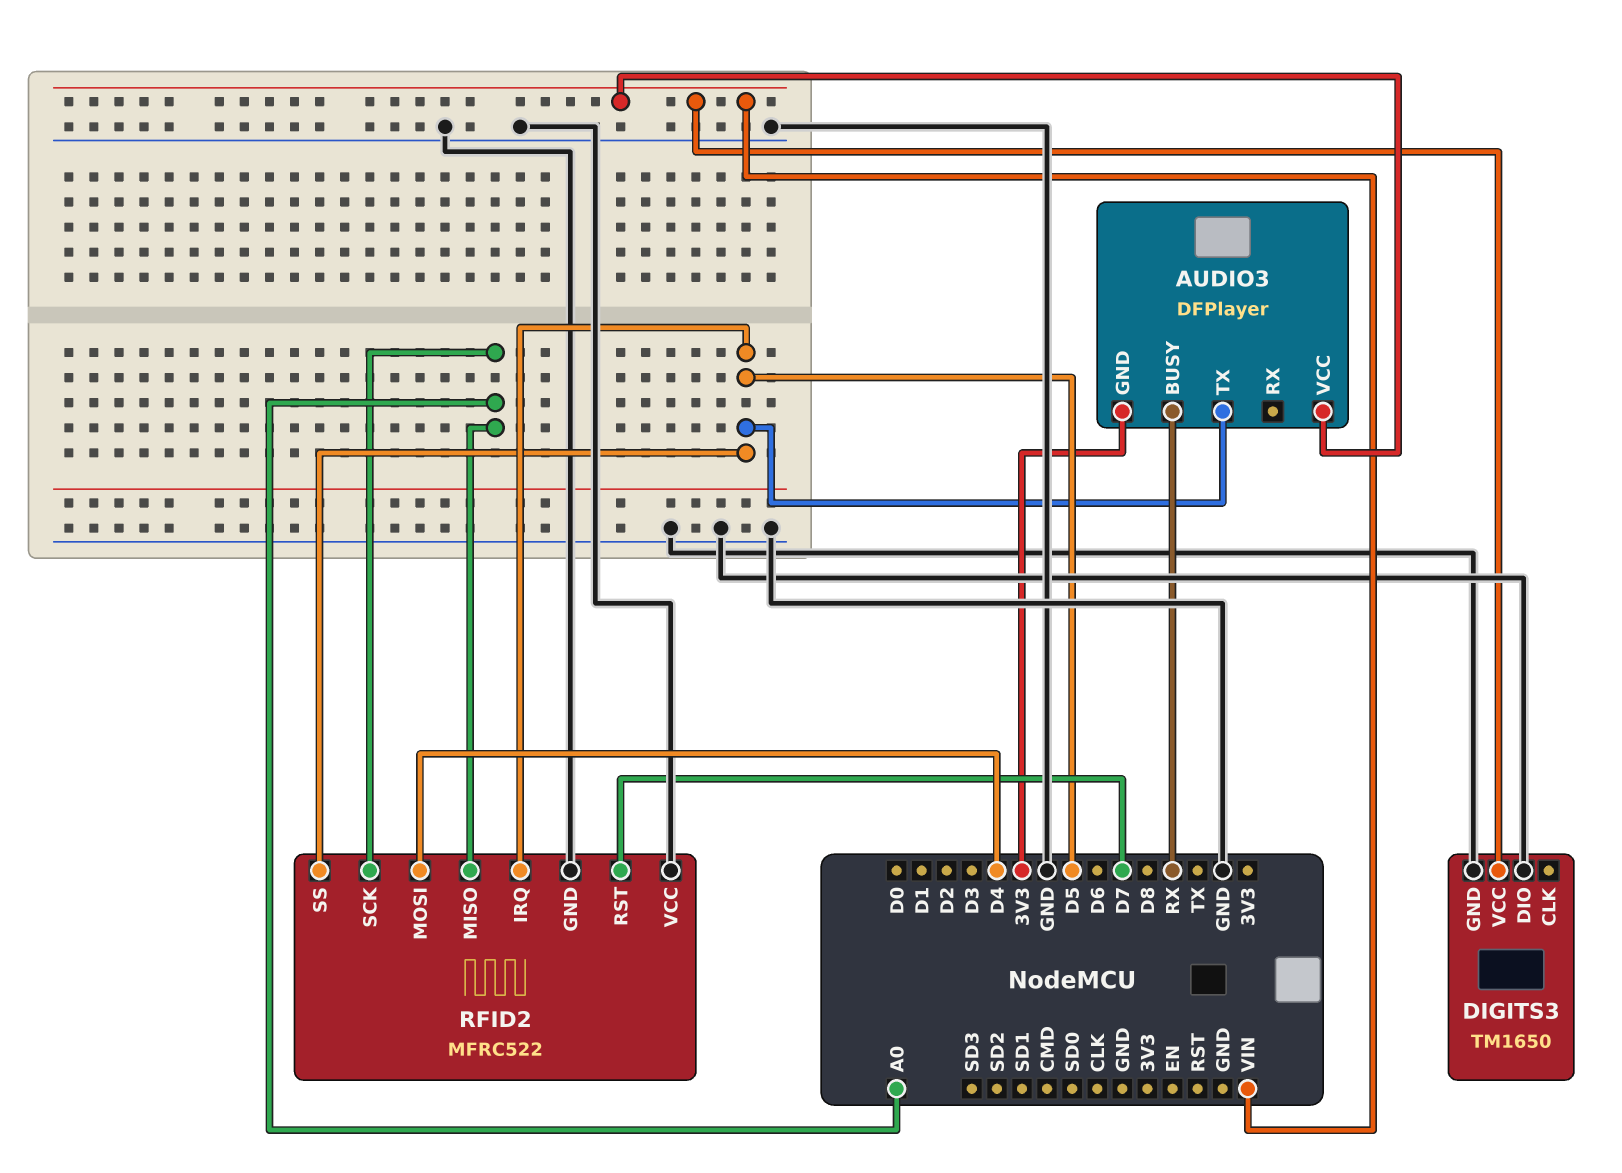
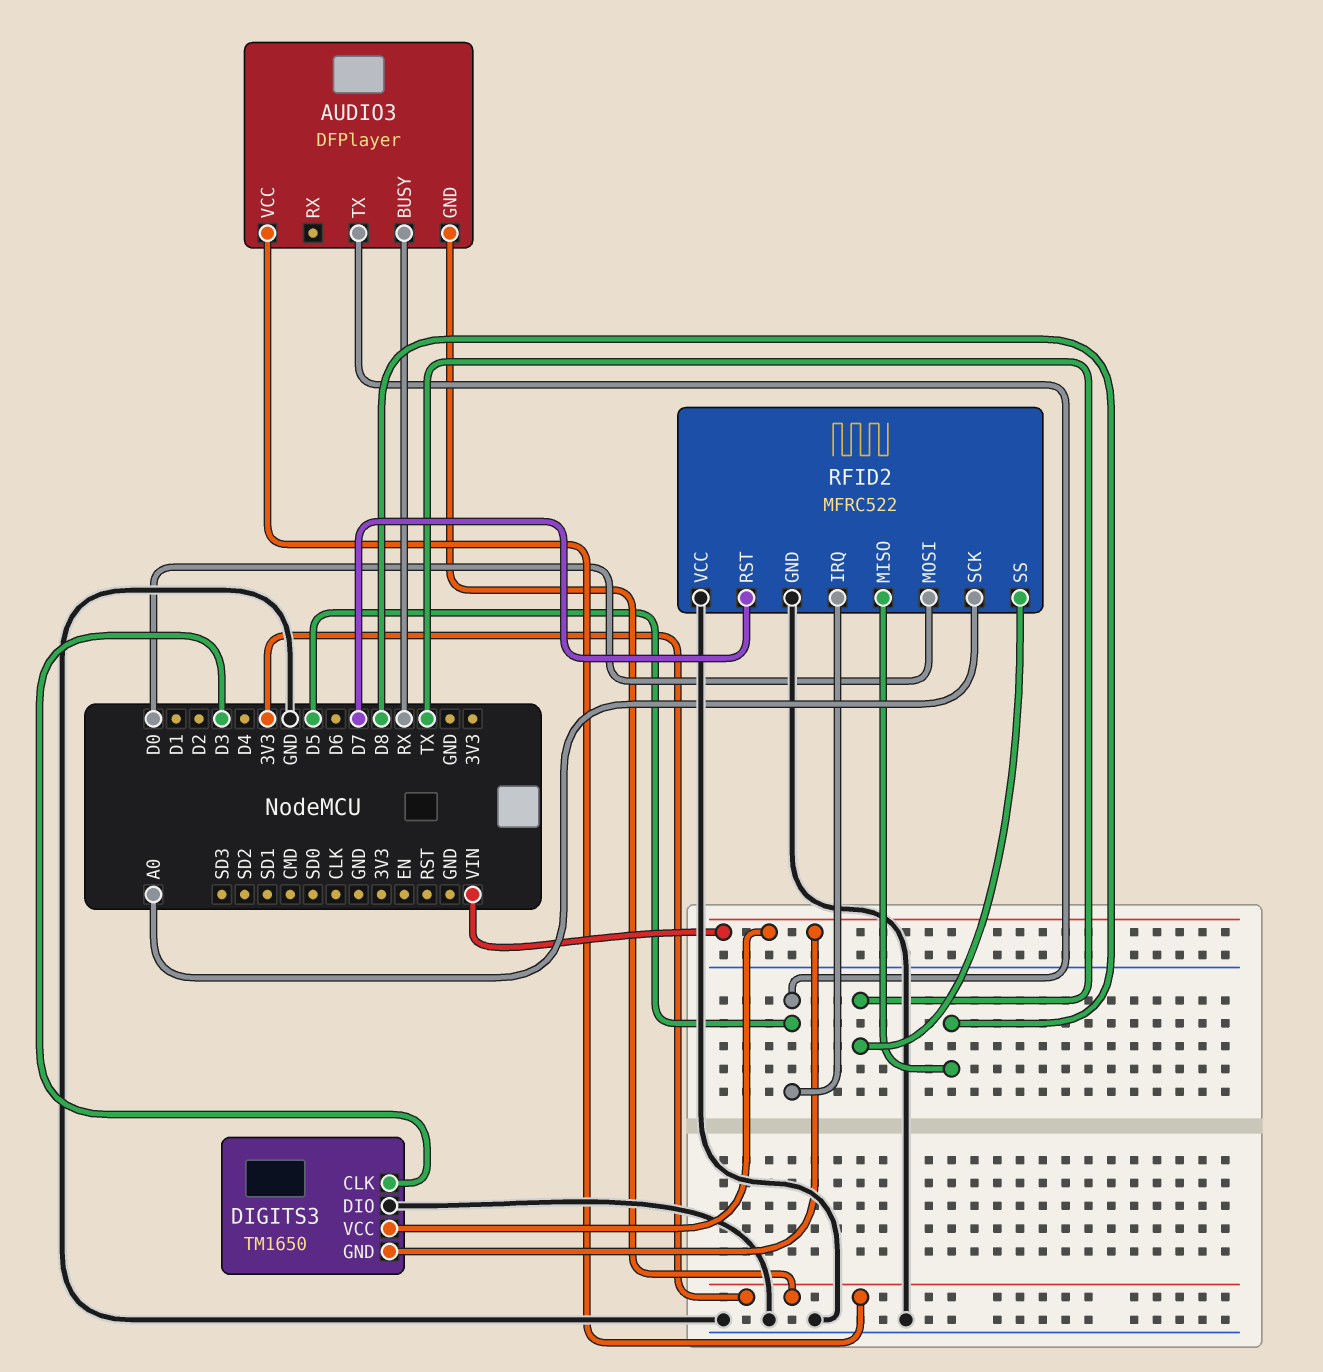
AUDIO3 pin VCC: VIN -> 3V3
DIGITS3 pin CLK: none -> D3
DIGITS3 pin GND: GND -> VIN
RFID2 pin MISO: A0 -> D8
RFID2 pin MOSI: D4 -> D0
RFID2 pin SS: D5 -> TX

